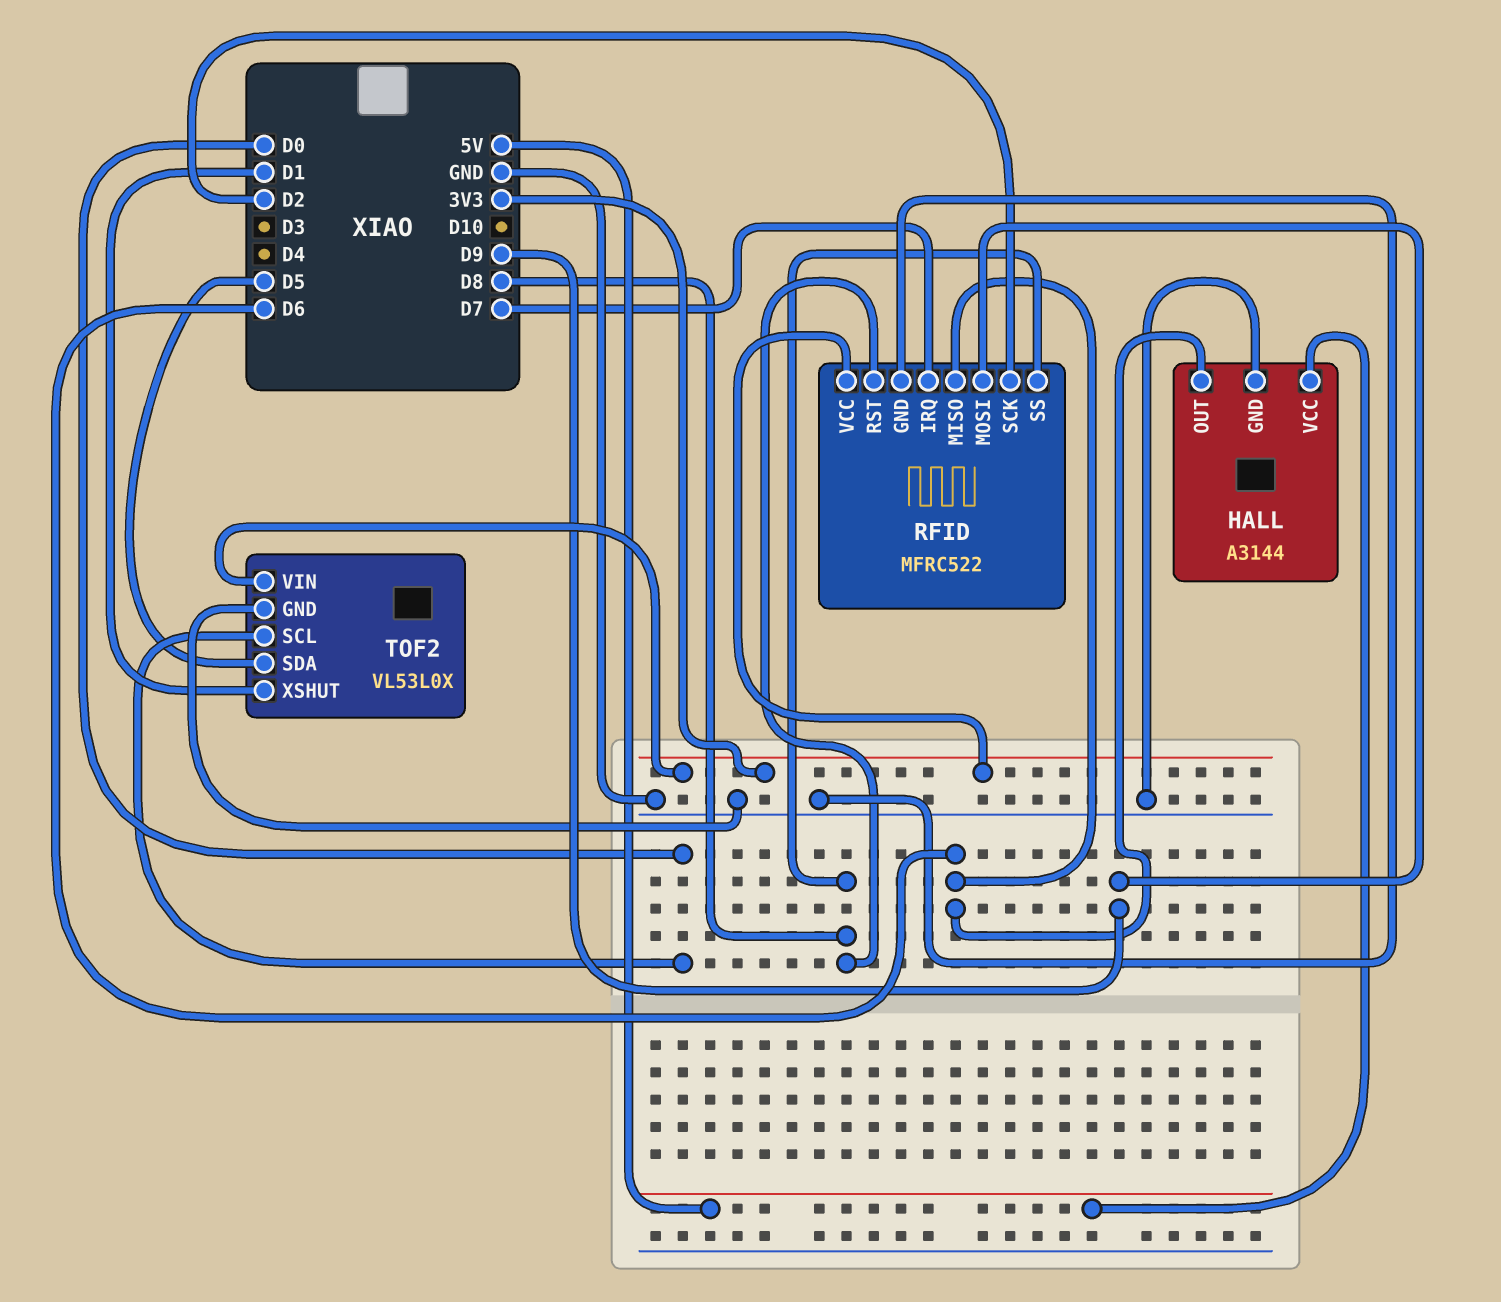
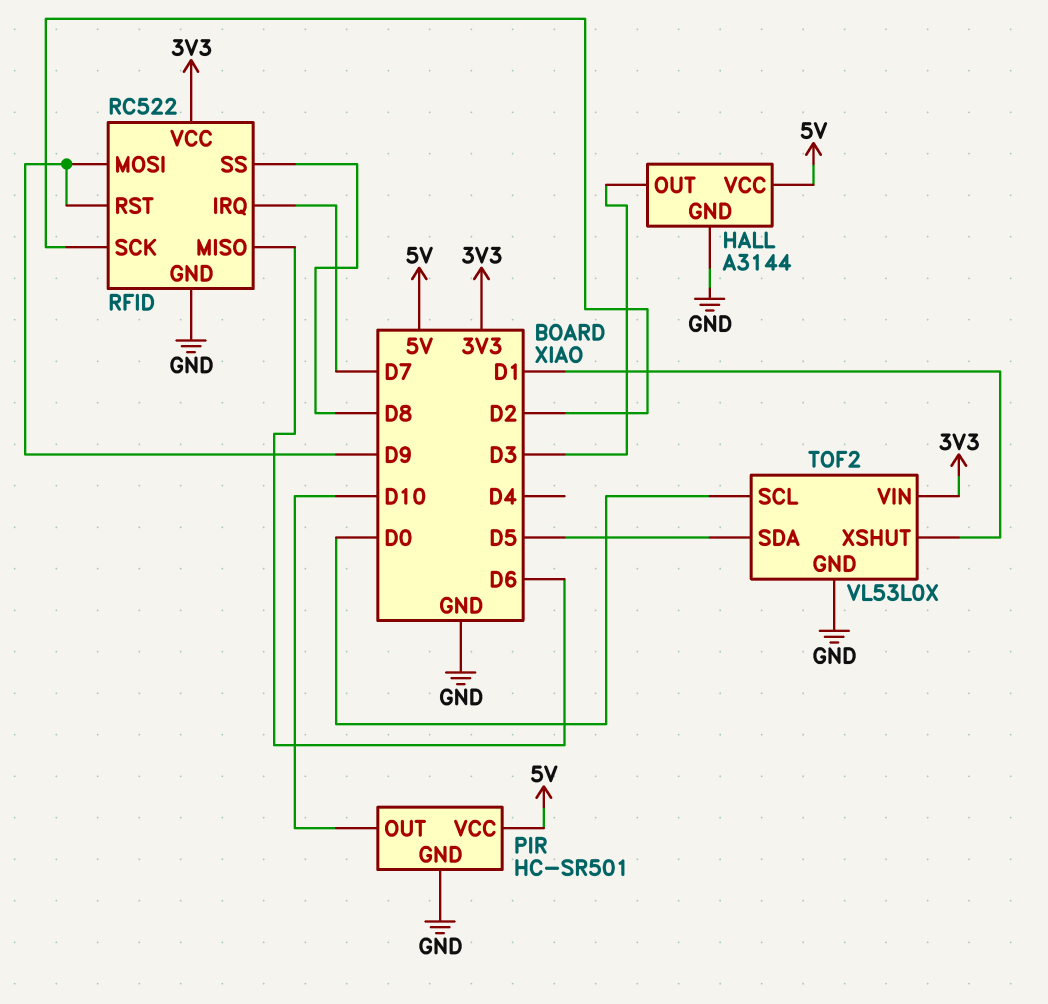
HALL pin OUT: D6 -> D3
PIR: none -> HC-SR501
PIR pin GND: none -> GND
PIR pin OUT: none -> D10
PIR pin VCC: none -> 5V
RFID: MFRC522 -> RC522
RFID pin RST: D8 -> D9

